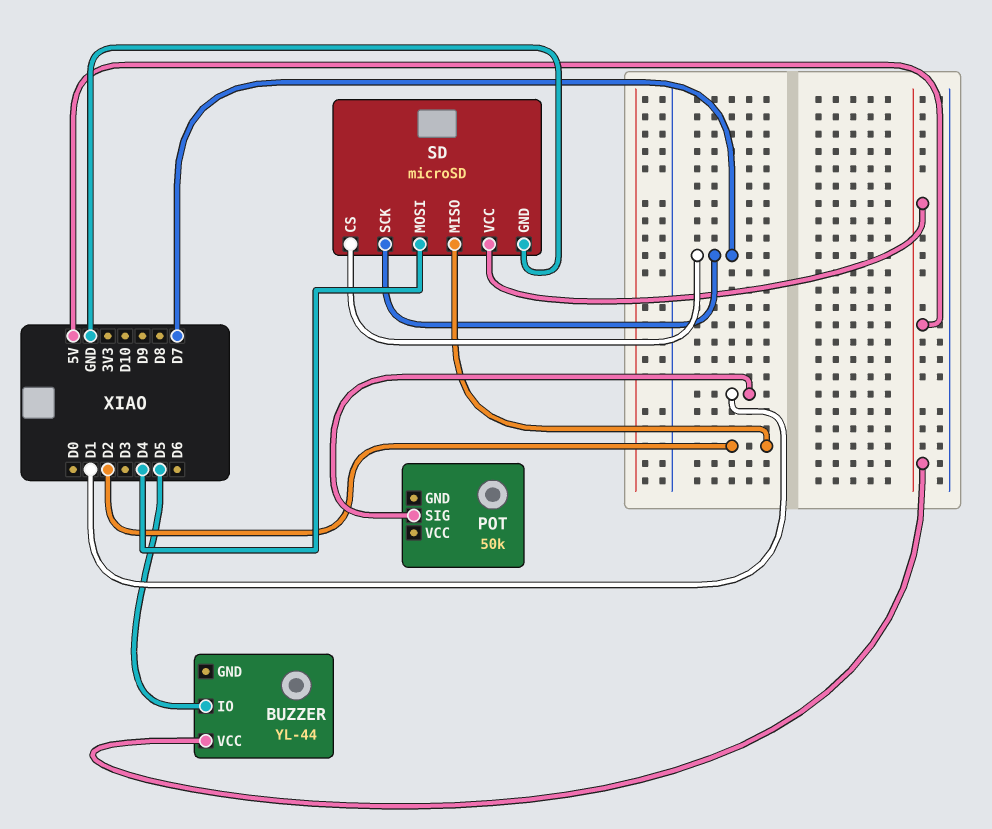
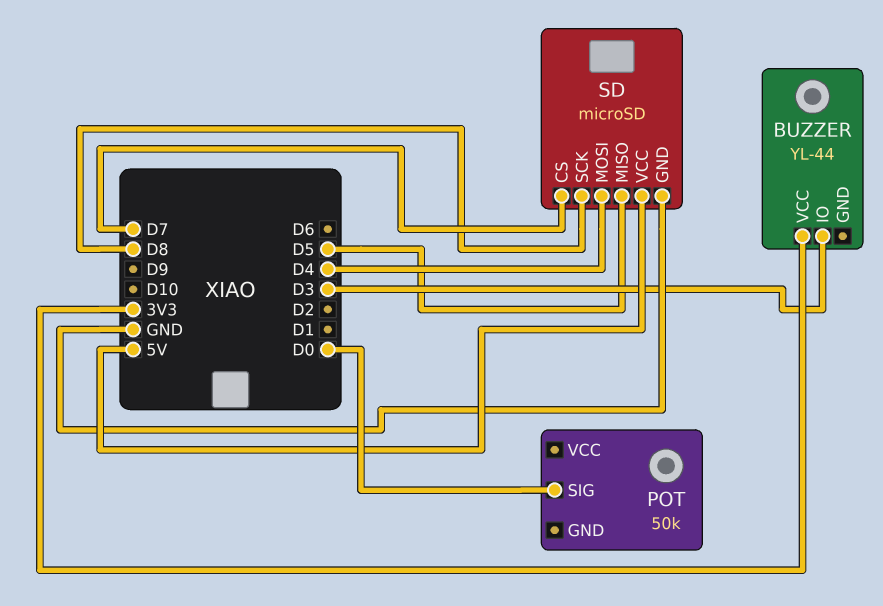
BUZZER pin IO: D5 -> D3
BUZZER pin VCC: 5V -> 3V3
POT pin SIG: D1 -> D0
SD pin MISO: D2 -> D5
SD pin SCK: D7 -> D8

